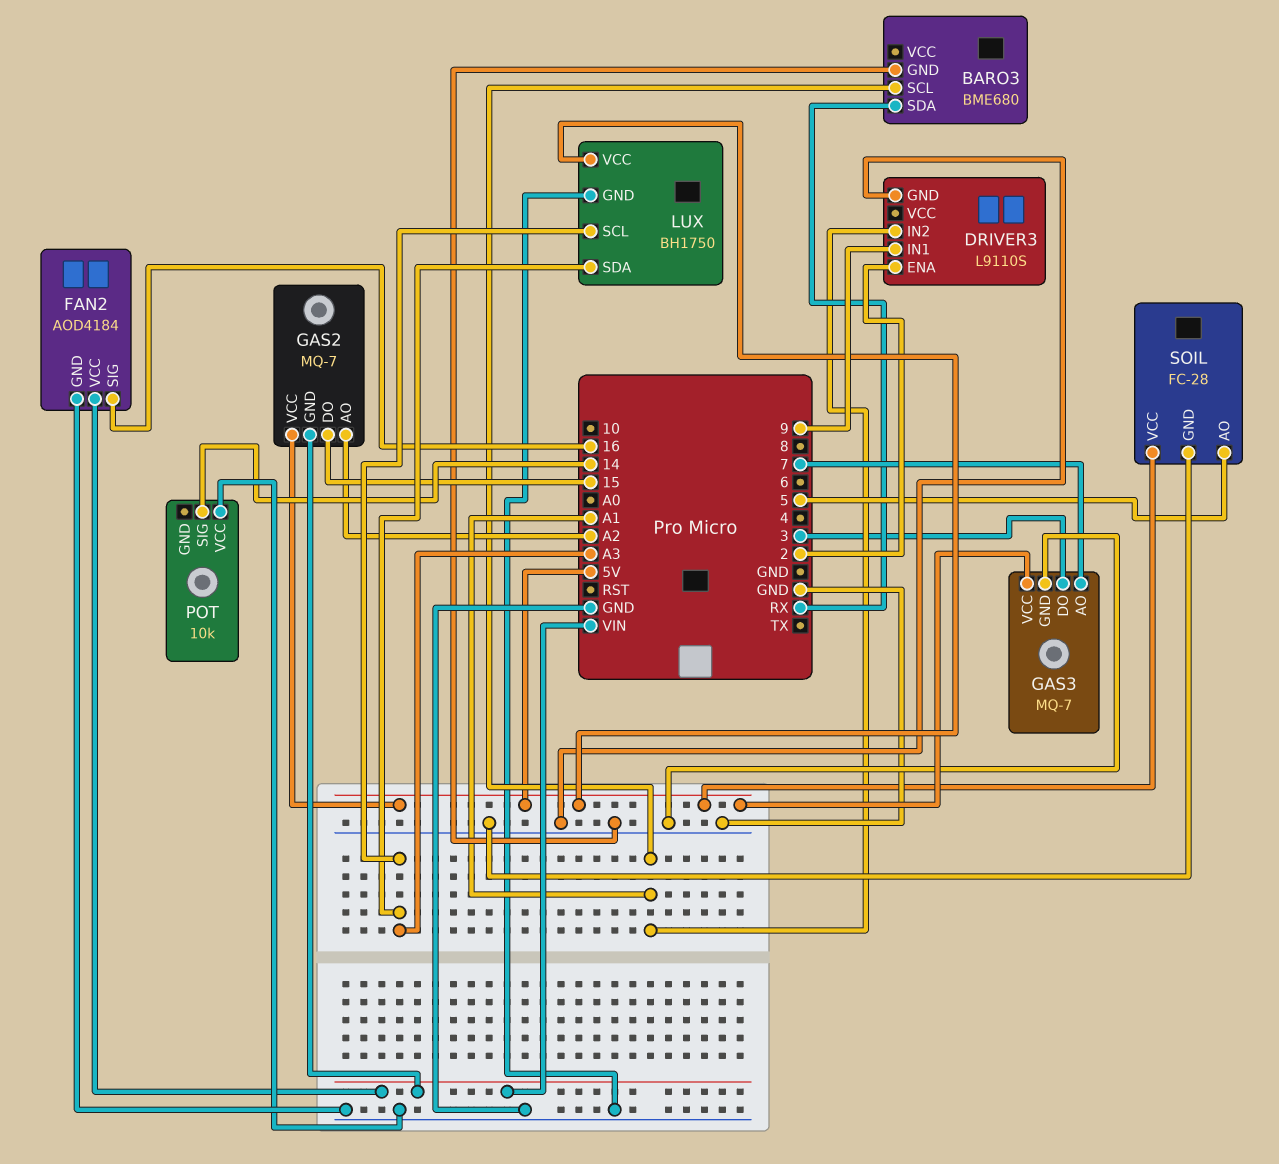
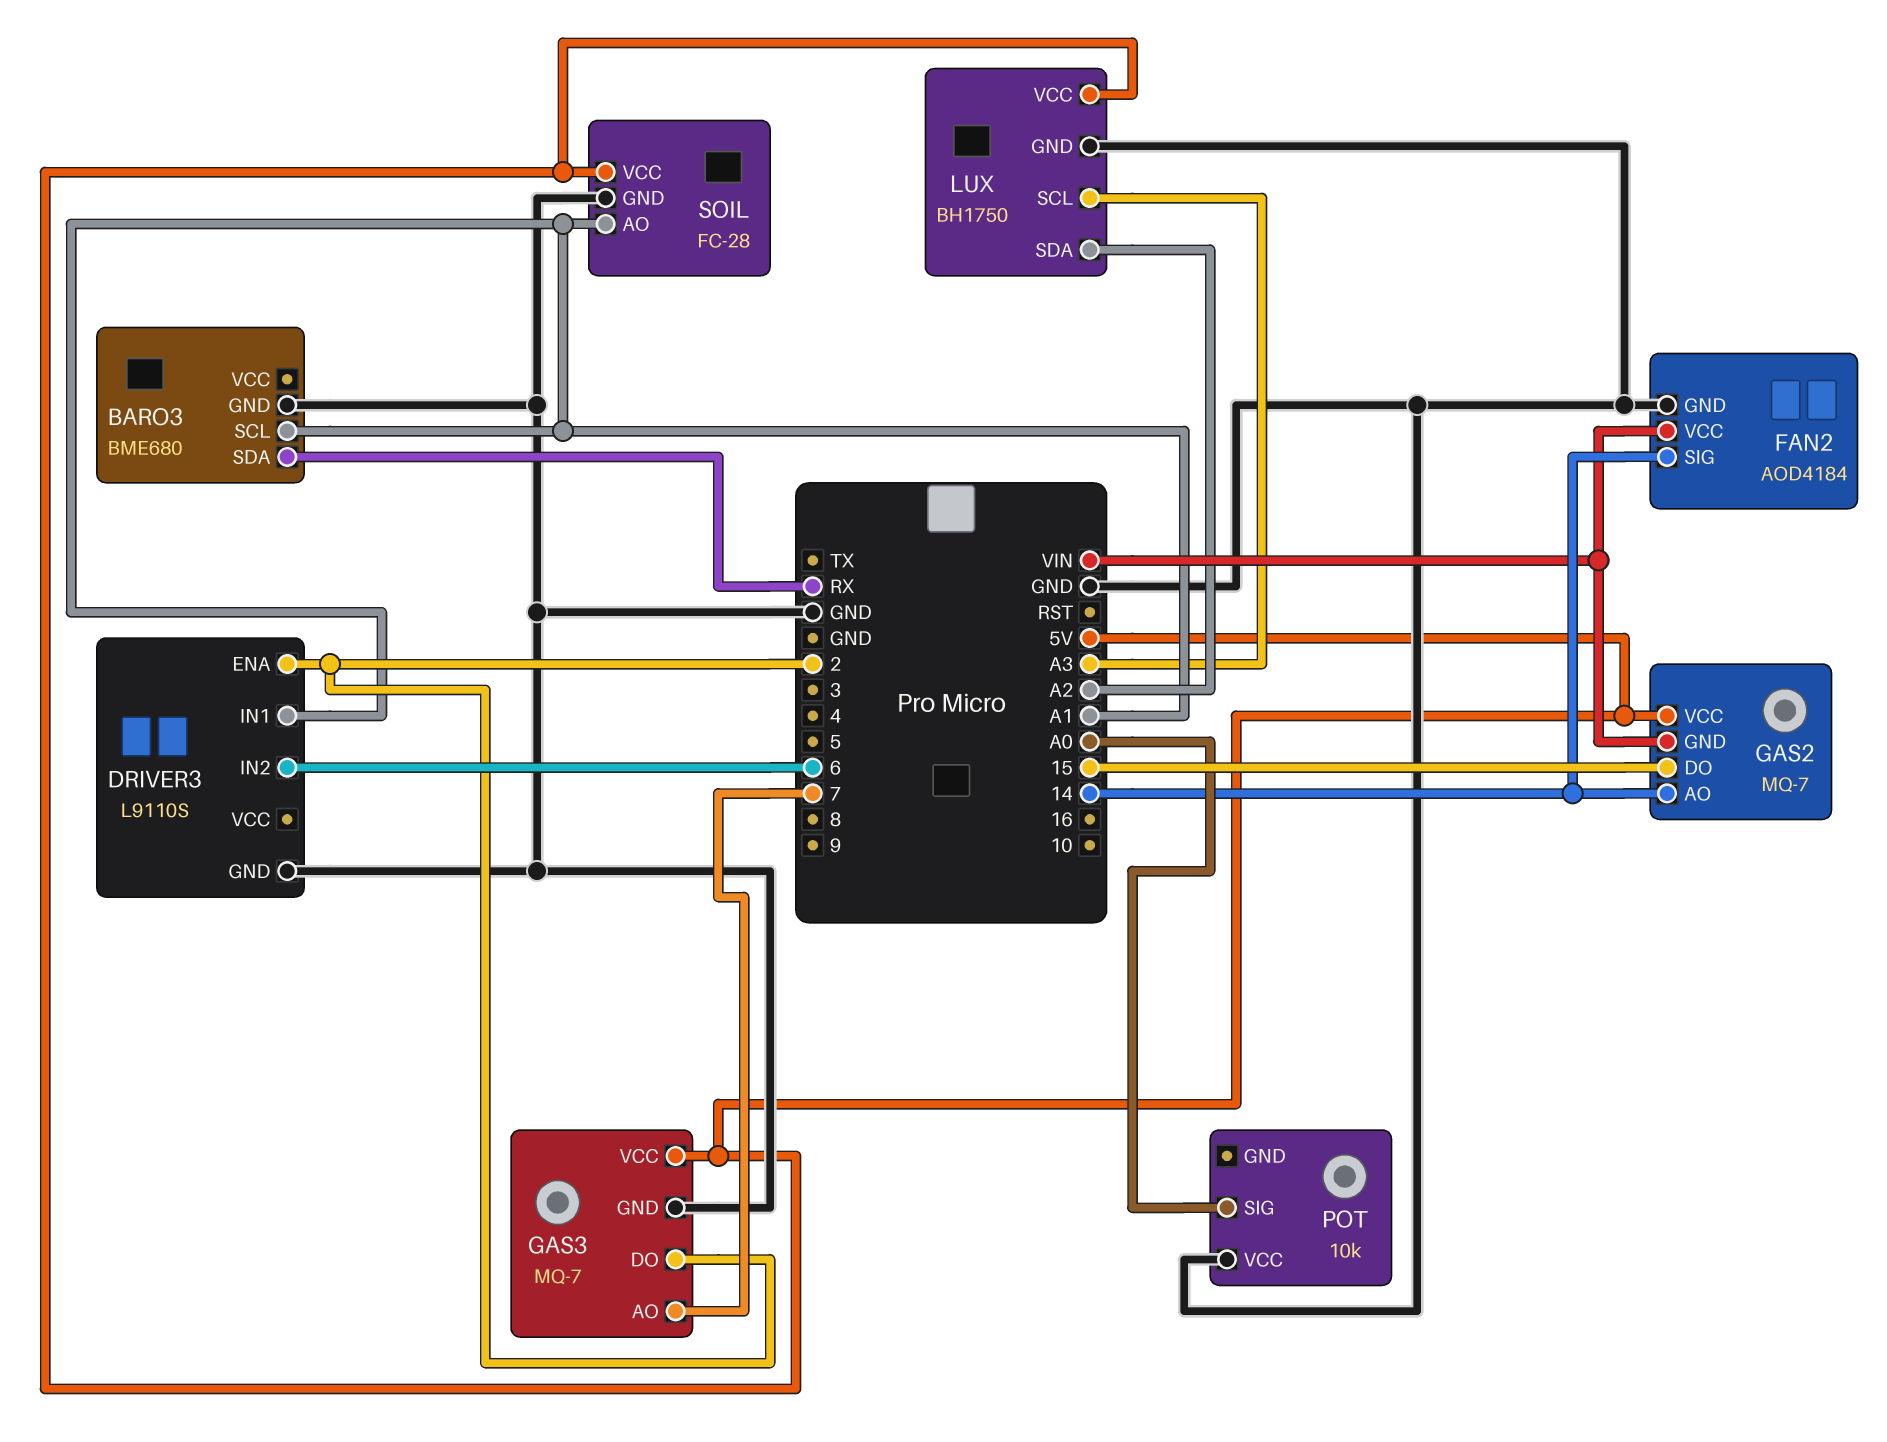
DRIVER3 pin IN1: 9 -> A1
DRIVER3 pin IN2: A1 -> 6
FAN2 pin SIG: 16 -> 14
GAS2 pin AO: A2 -> 14
GAS3 pin DO: 3 -> 2
LUX pin SDA: A3 -> A2
POT pin SIG: 14 -> A0
SOIL pin AO: 5 -> A1

